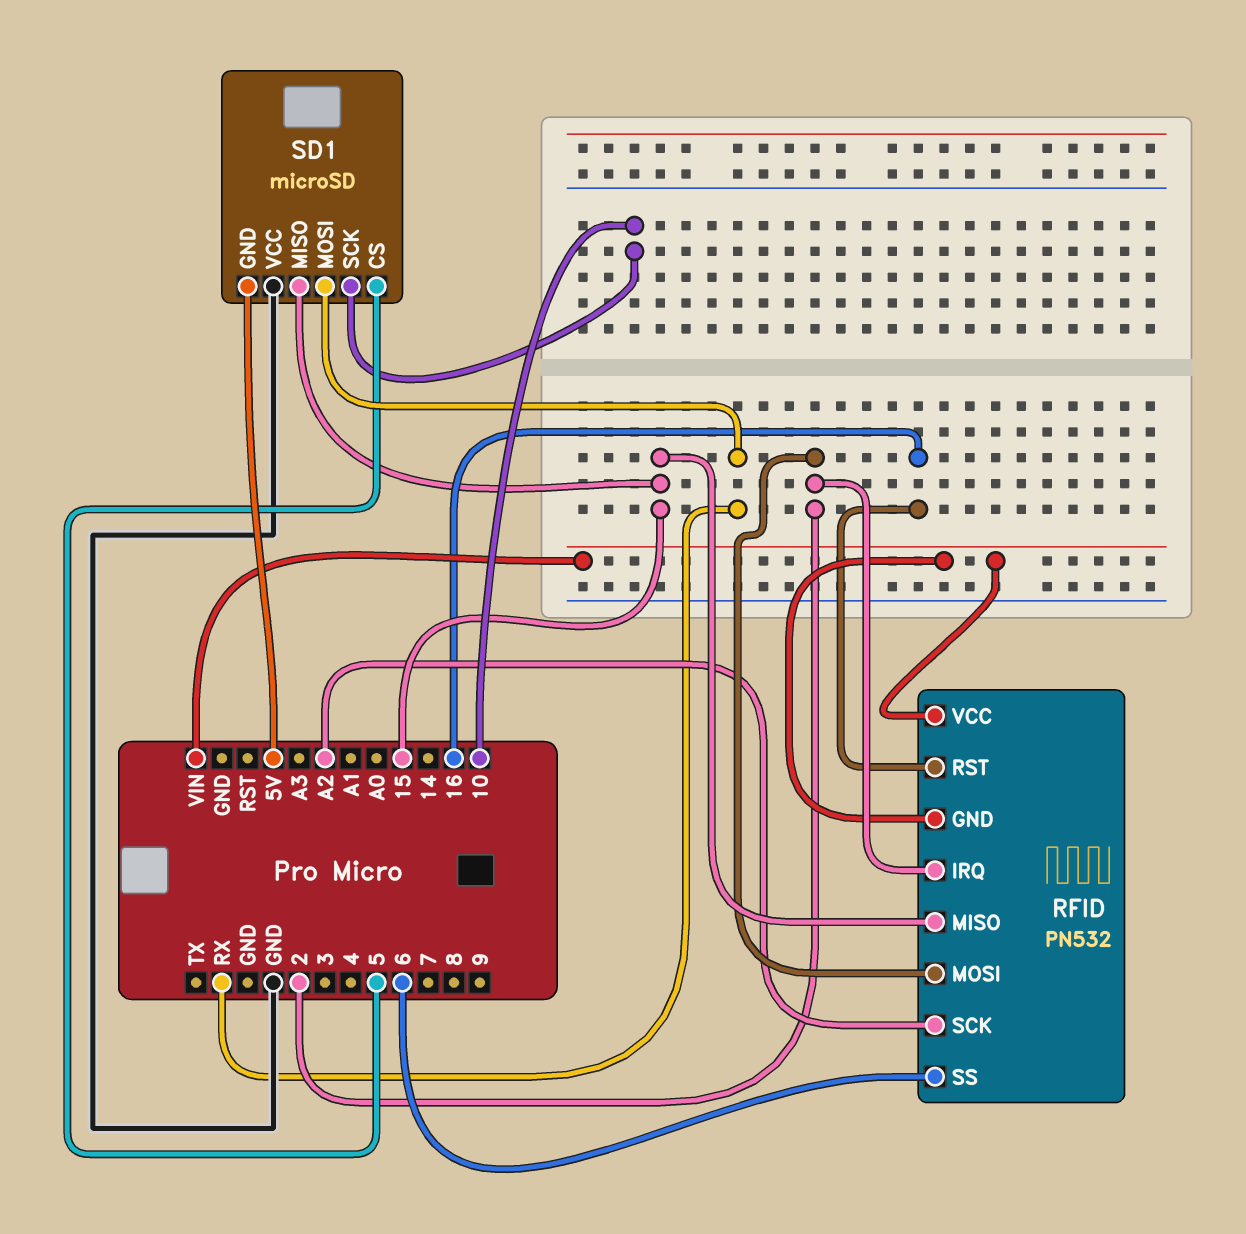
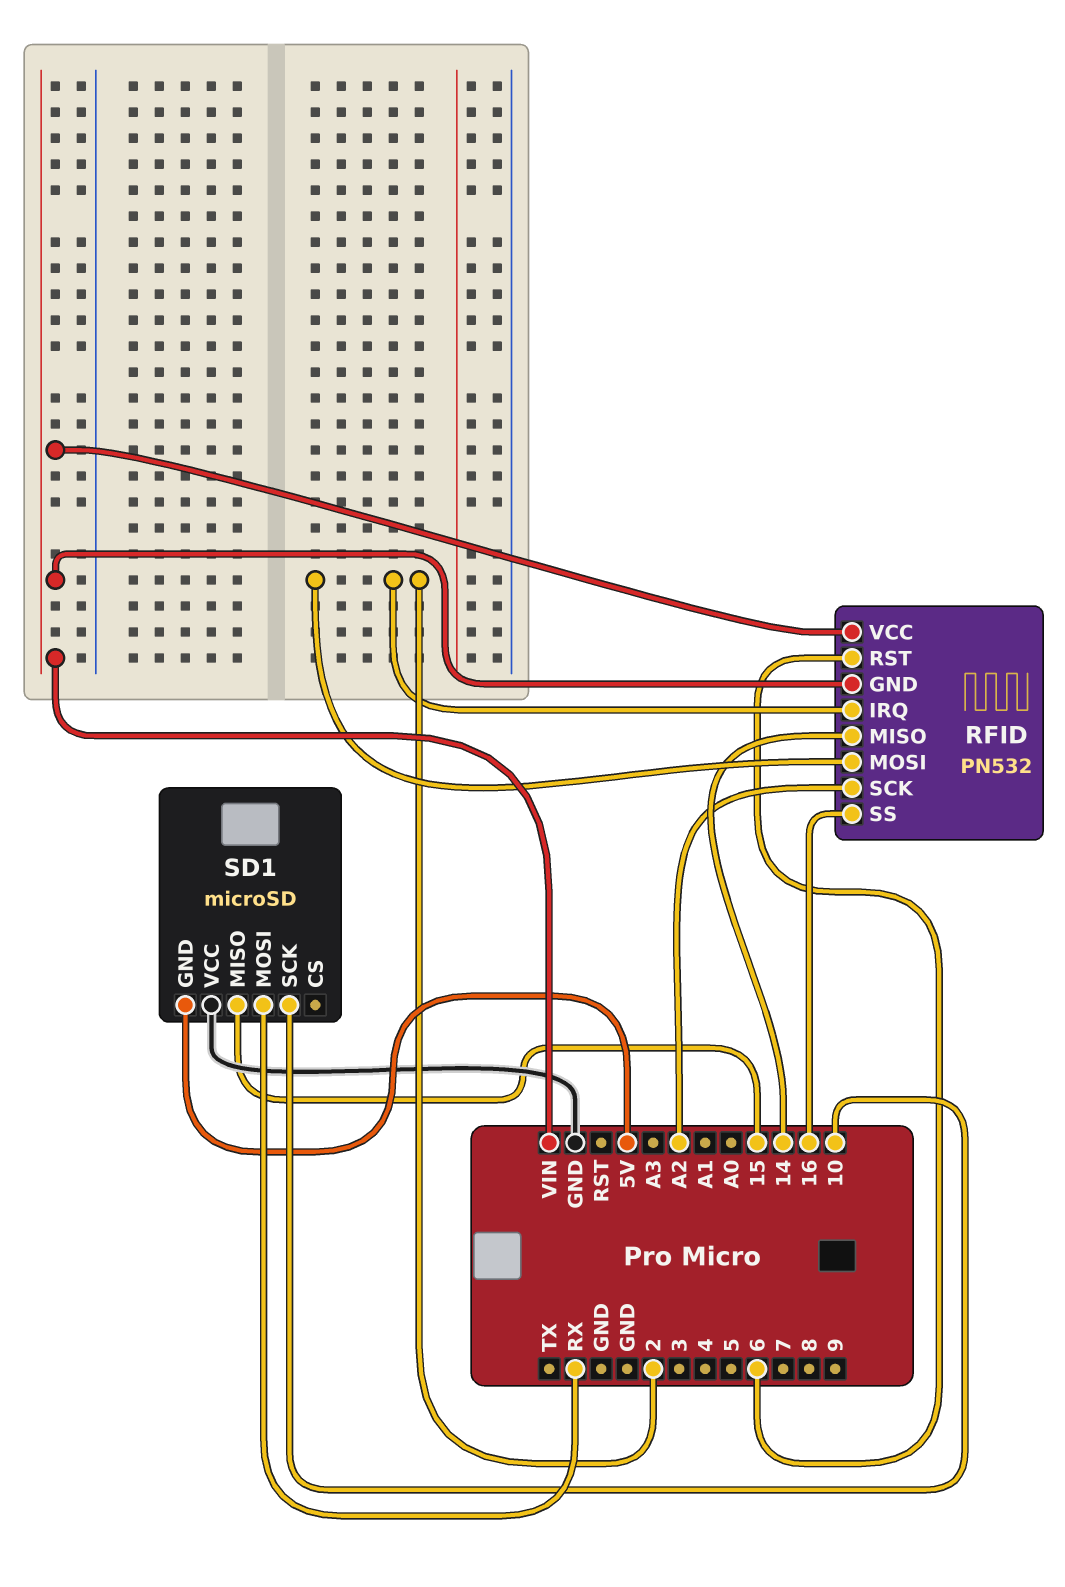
RFID pin MISO: 15 -> 14
RFID pin RST: 16 -> 6
RFID pin SS: 6 -> 16
SD1 pin CS: 5 -> none

